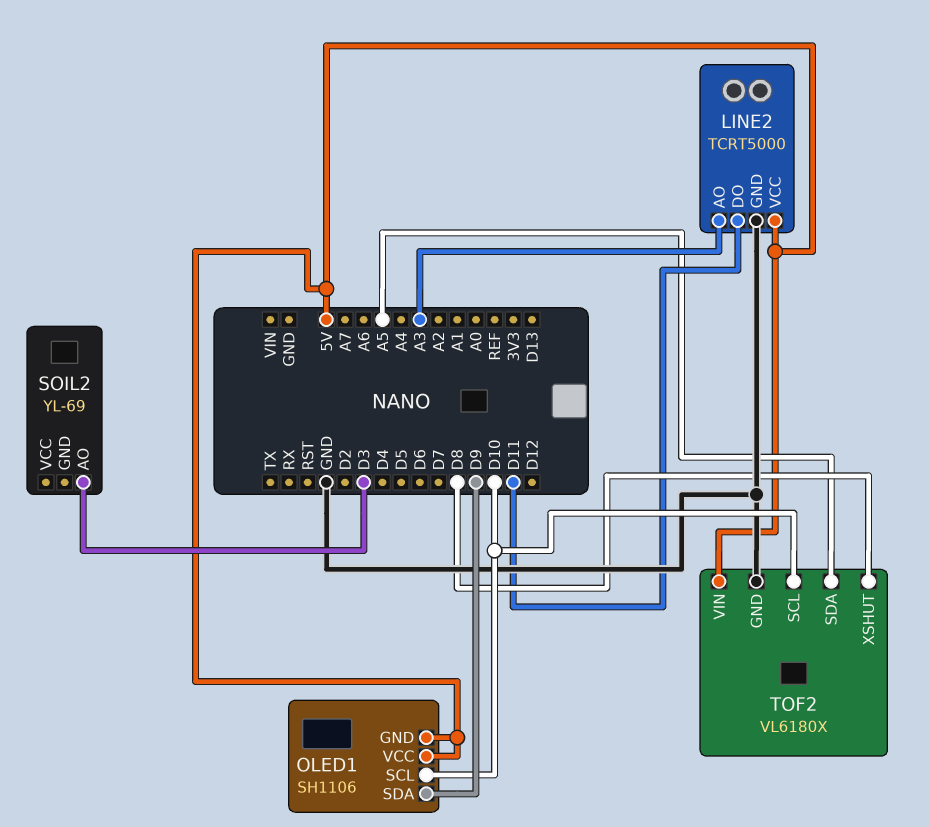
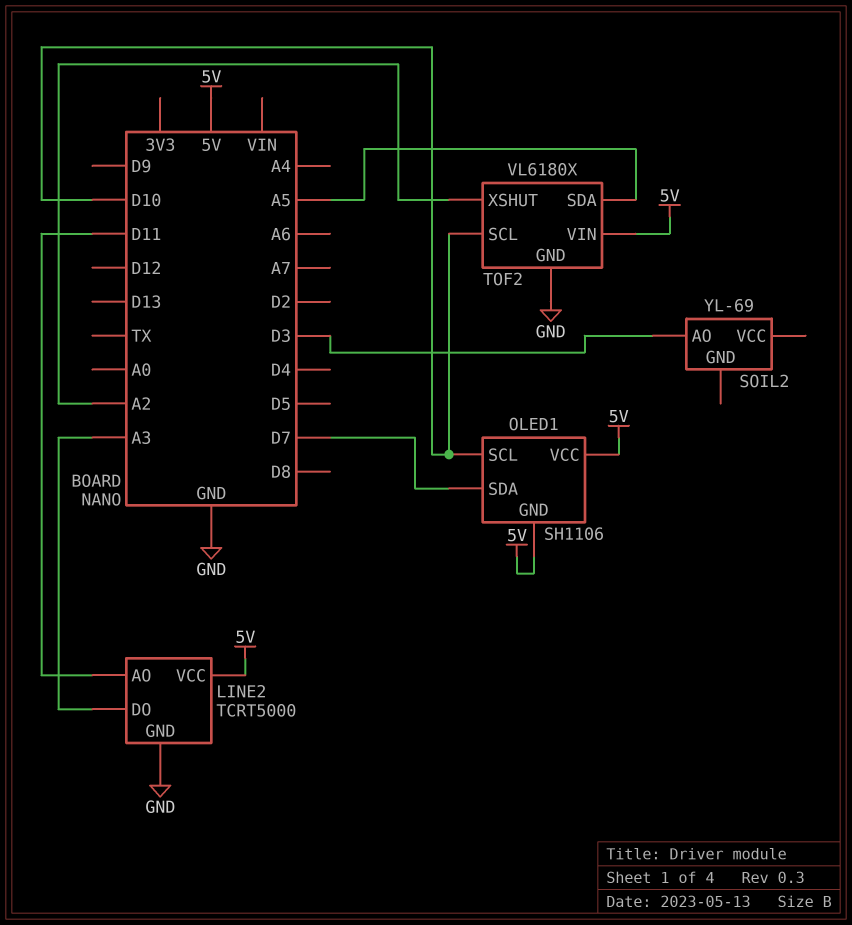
LINE2 pin AO: A3 -> D11
LINE2 pin DO: D11 -> A3
OLED1 pin SDA: D9 -> D7
TOF2 pin XSHUT: D8 -> A2

